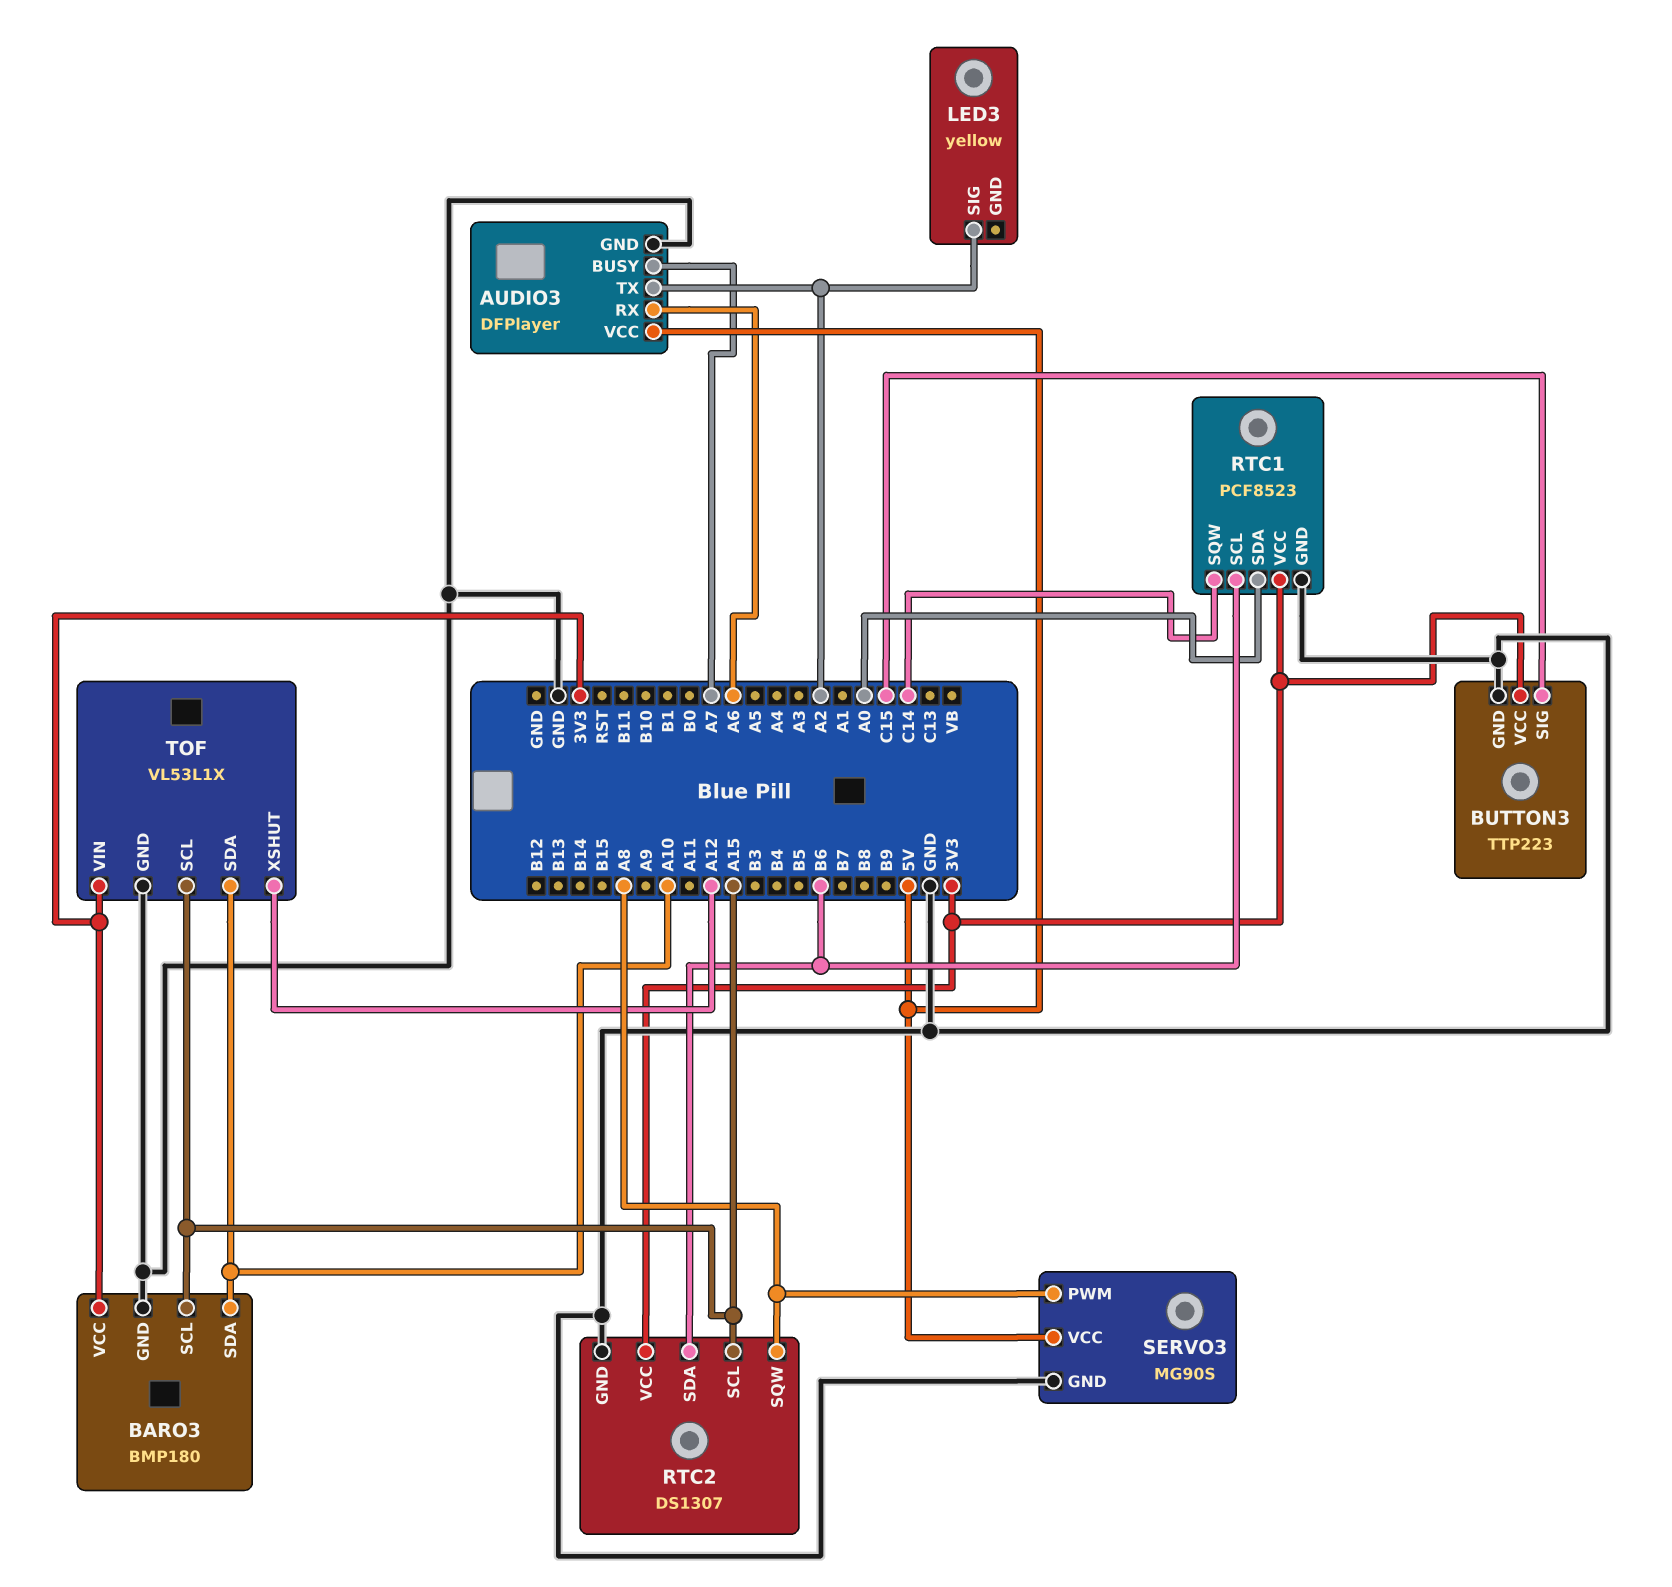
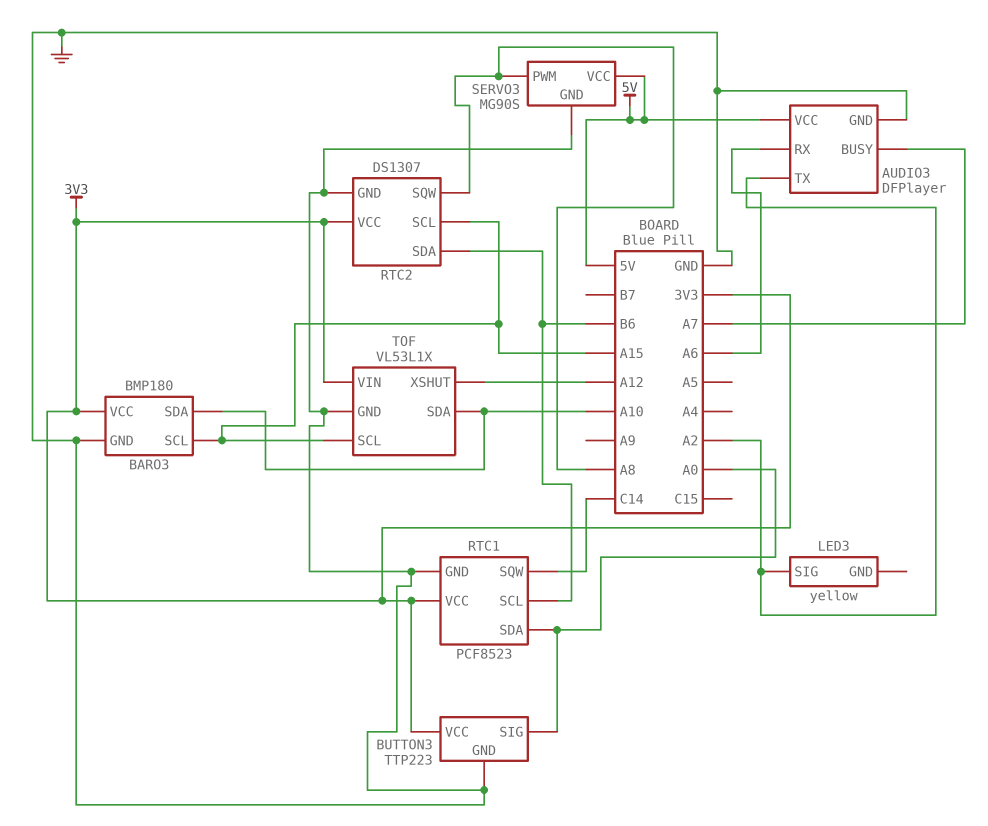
BUTTON3 pin SIG: C15 -> A0

